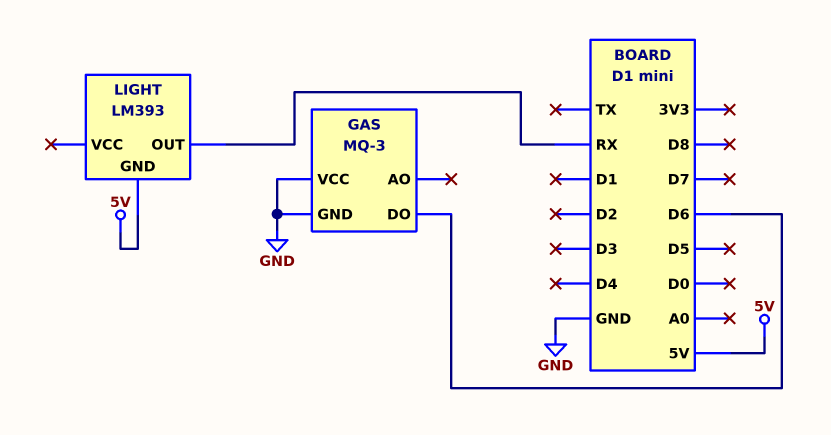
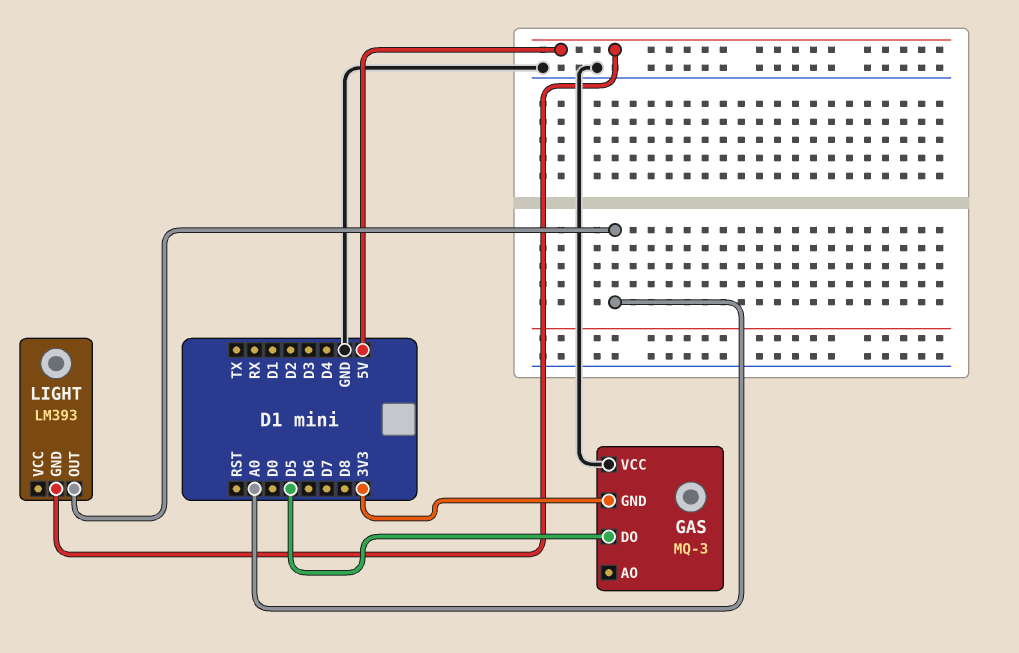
GAS pin DO: D6 -> D5
GAS pin GND: GND -> 3V3
LIGHT pin OUT: RX -> A0

